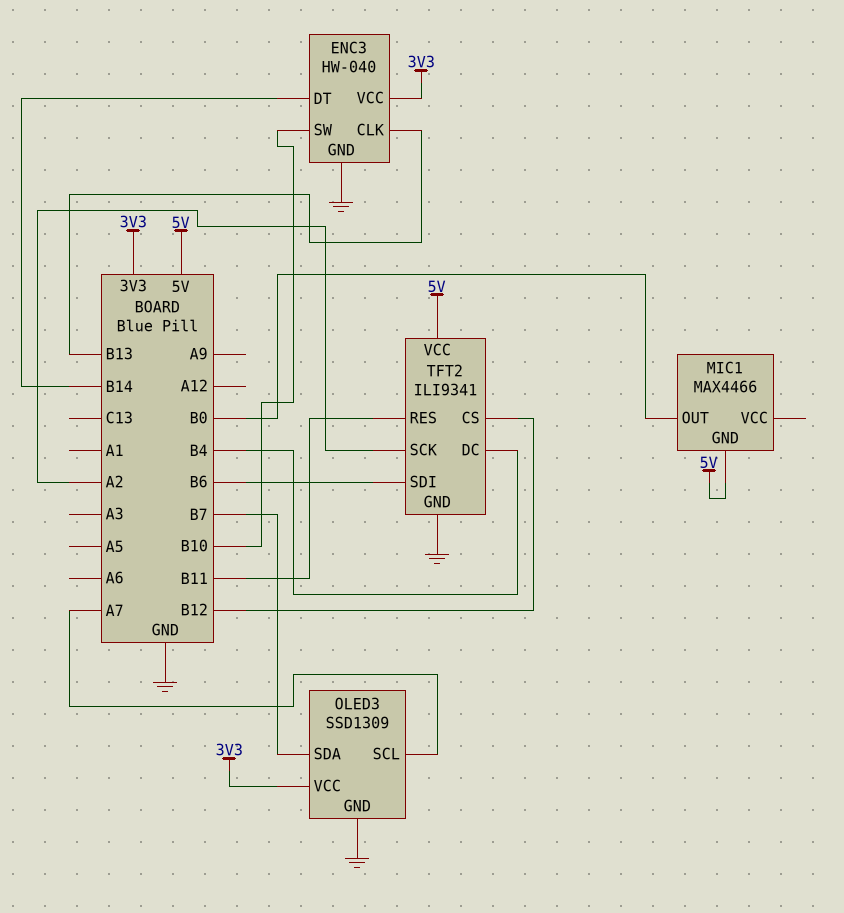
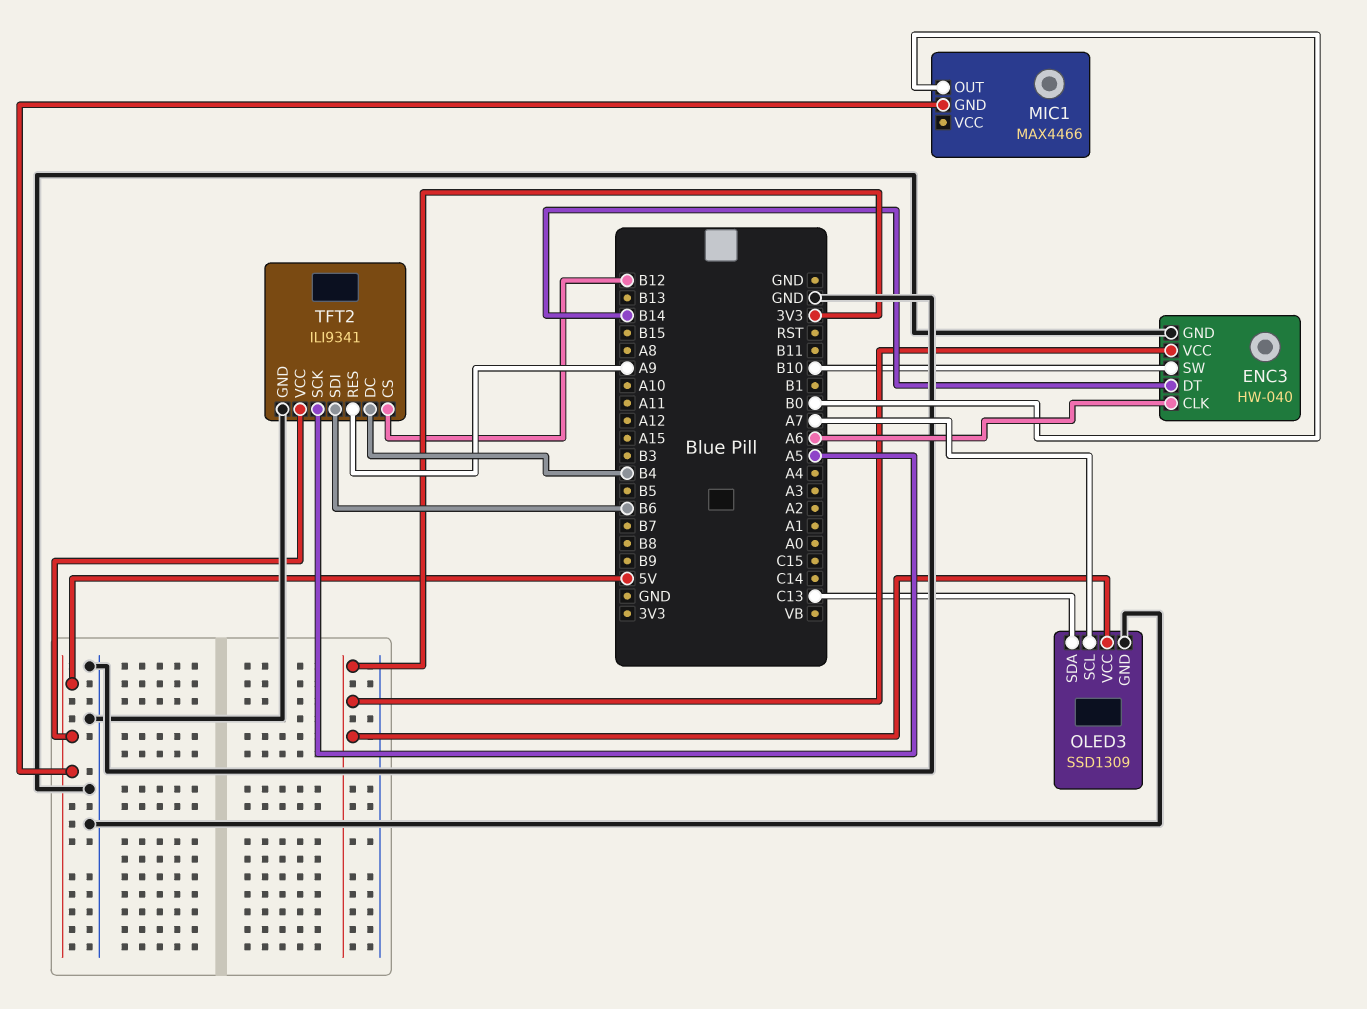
ENC3 pin CLK: B13 -> A6
OLED3 pin SDA: B7 -> C13
TFT2 pin RES: B11 -> A9
TFT2 pin SCK: A2 -> A5

